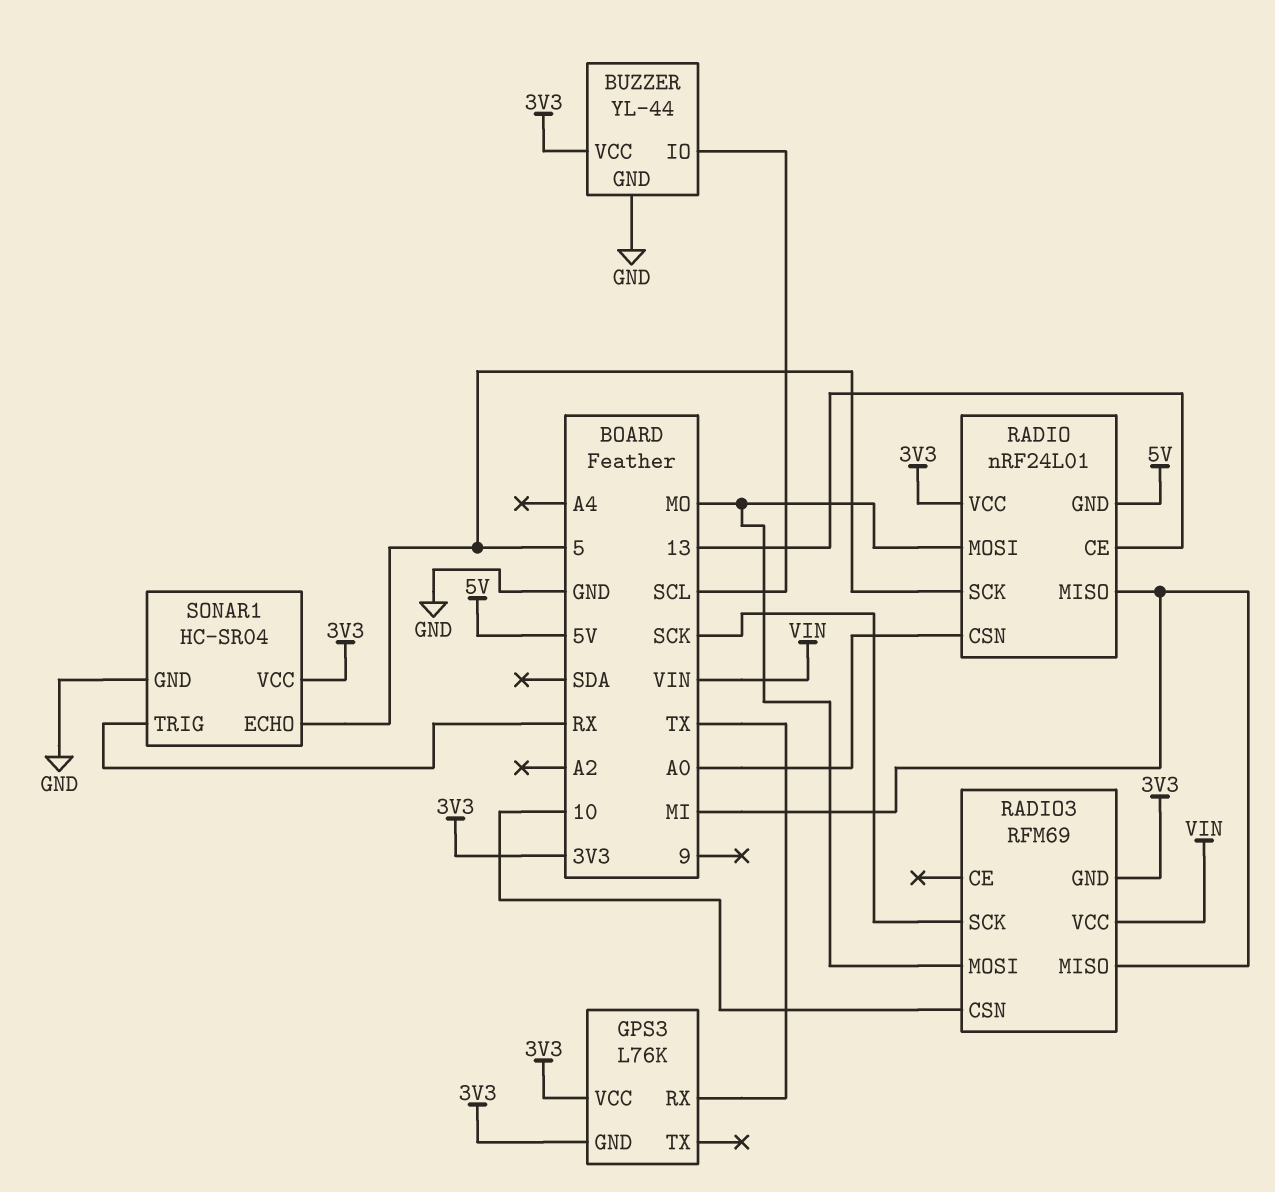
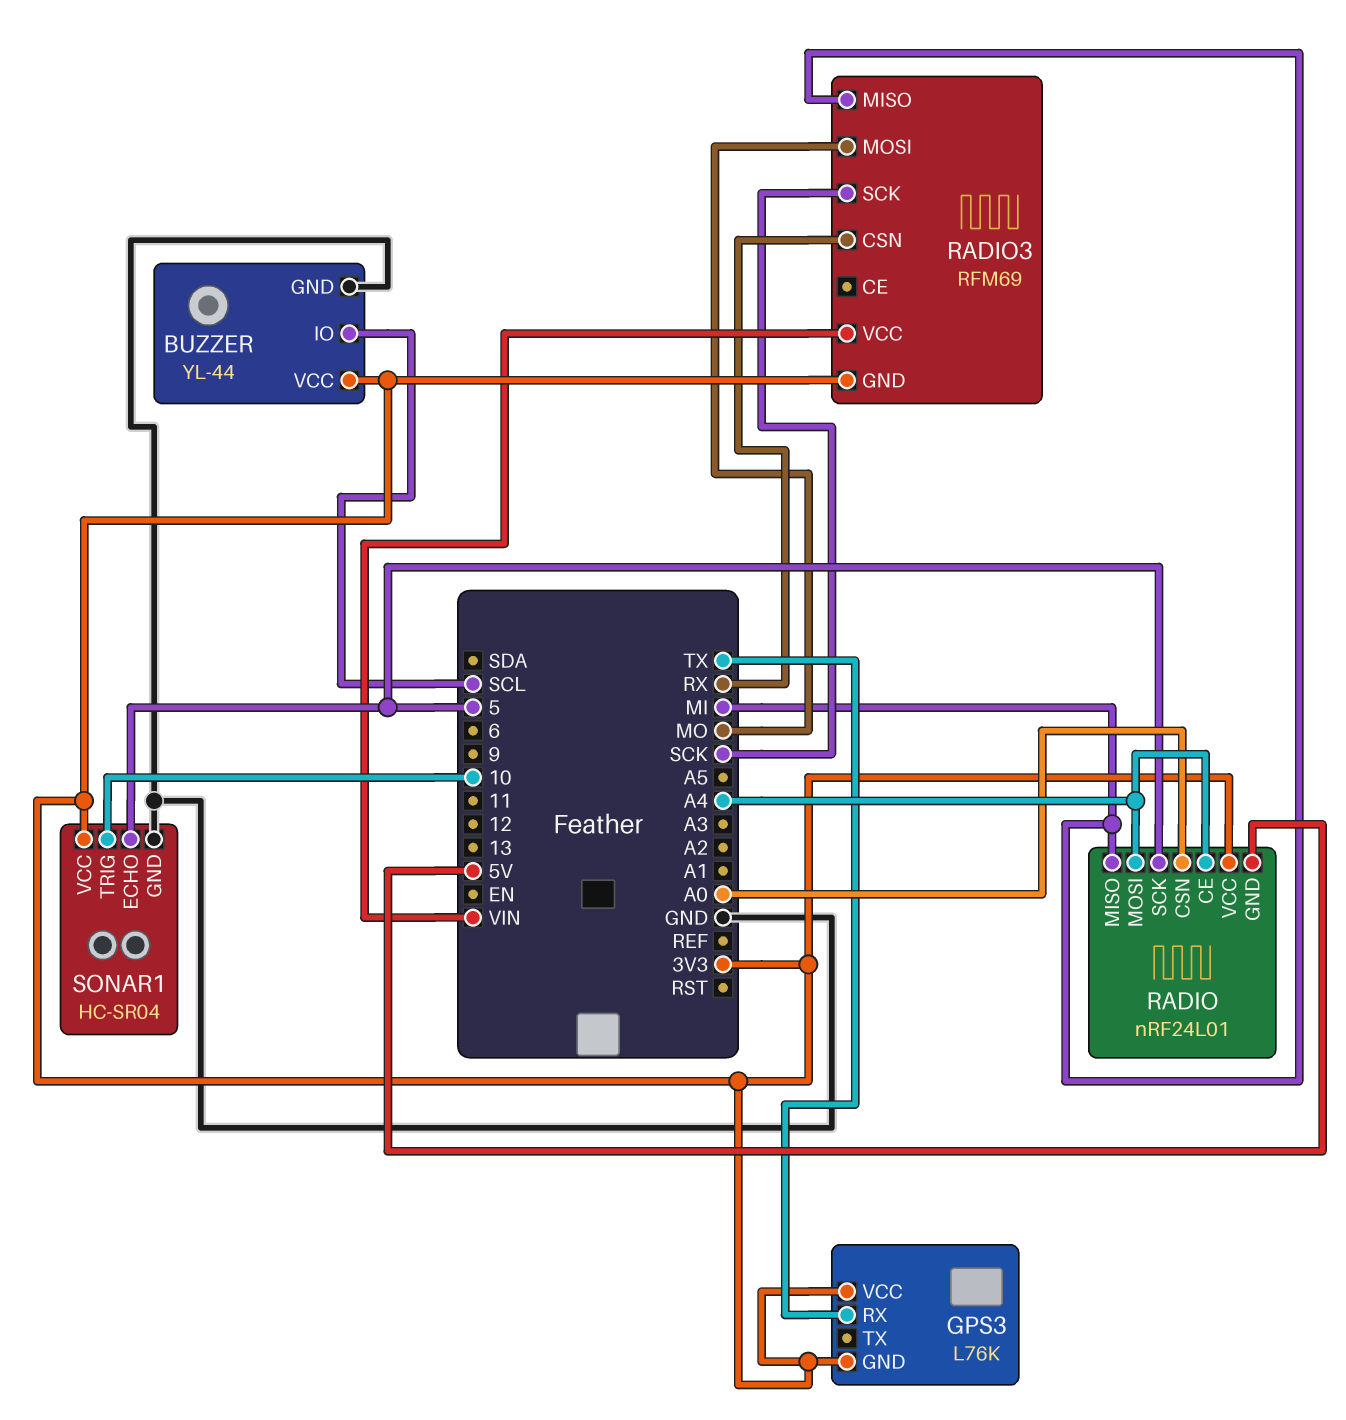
RADIO pin CE: 13 -> A4
RADIO pin MOSI: MO -> A4
RADIO3 pin CSN: 10 -> RX
SONAR1 pin TRIG: RX -> 10

